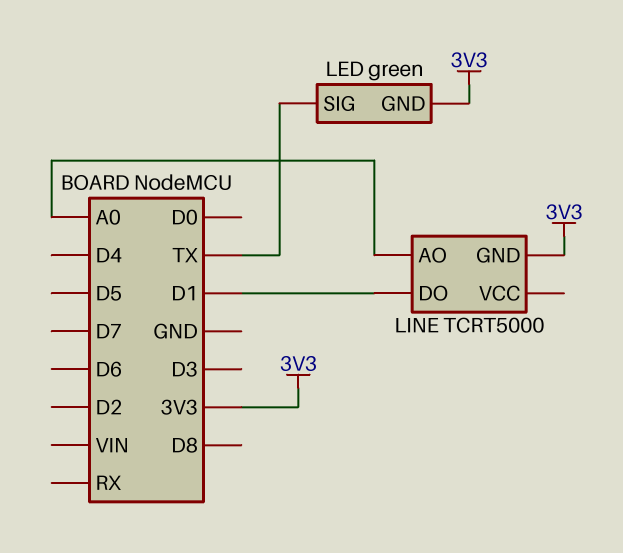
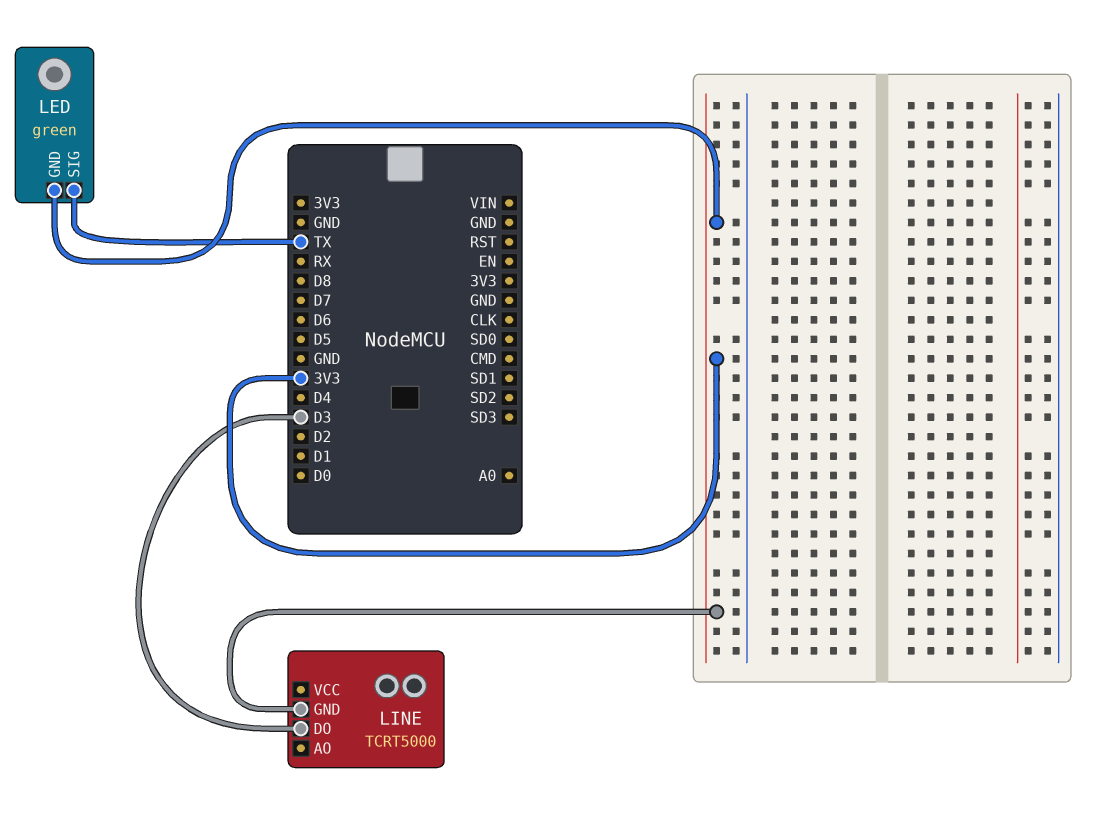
LINE pin AO: A0 -> none
LINE pin DO: D1 -> D3

